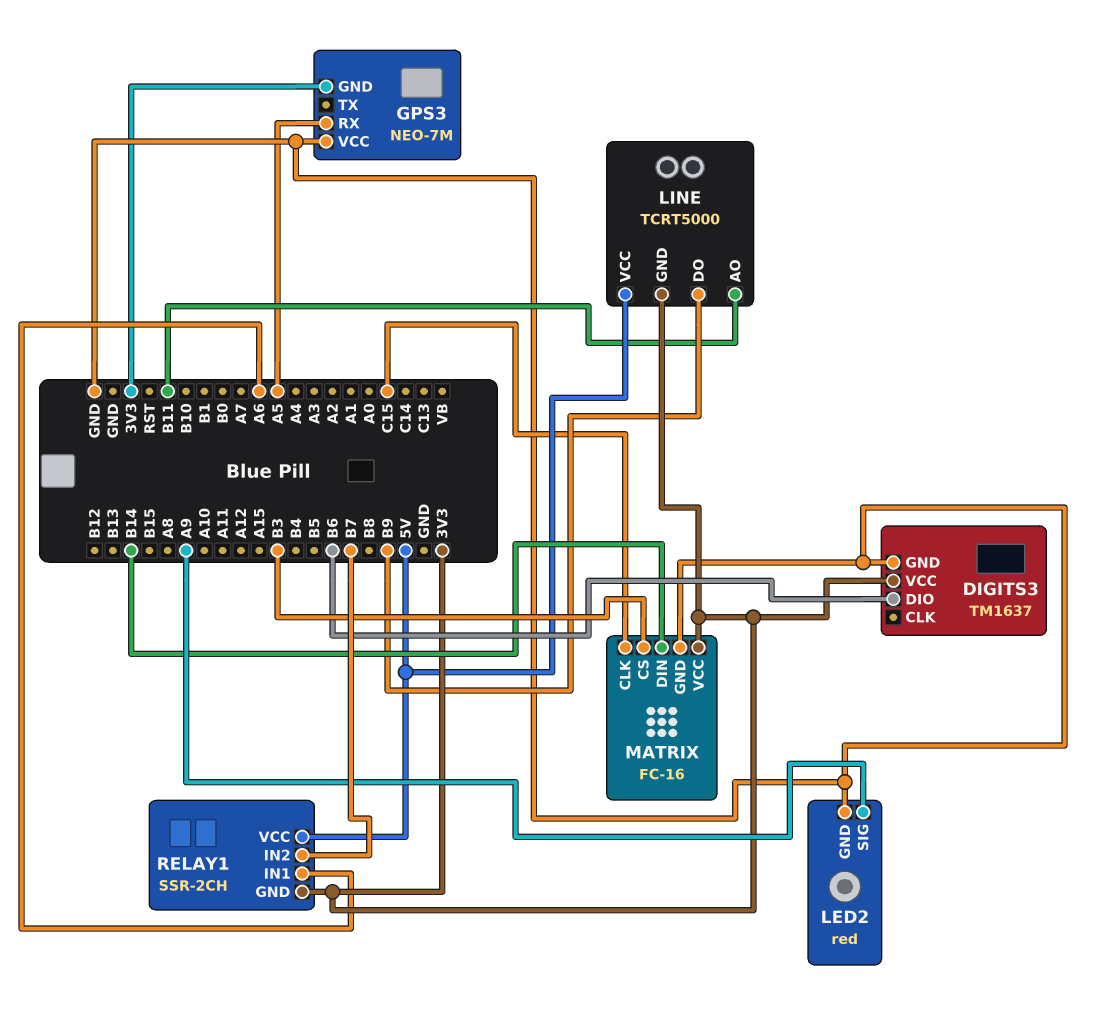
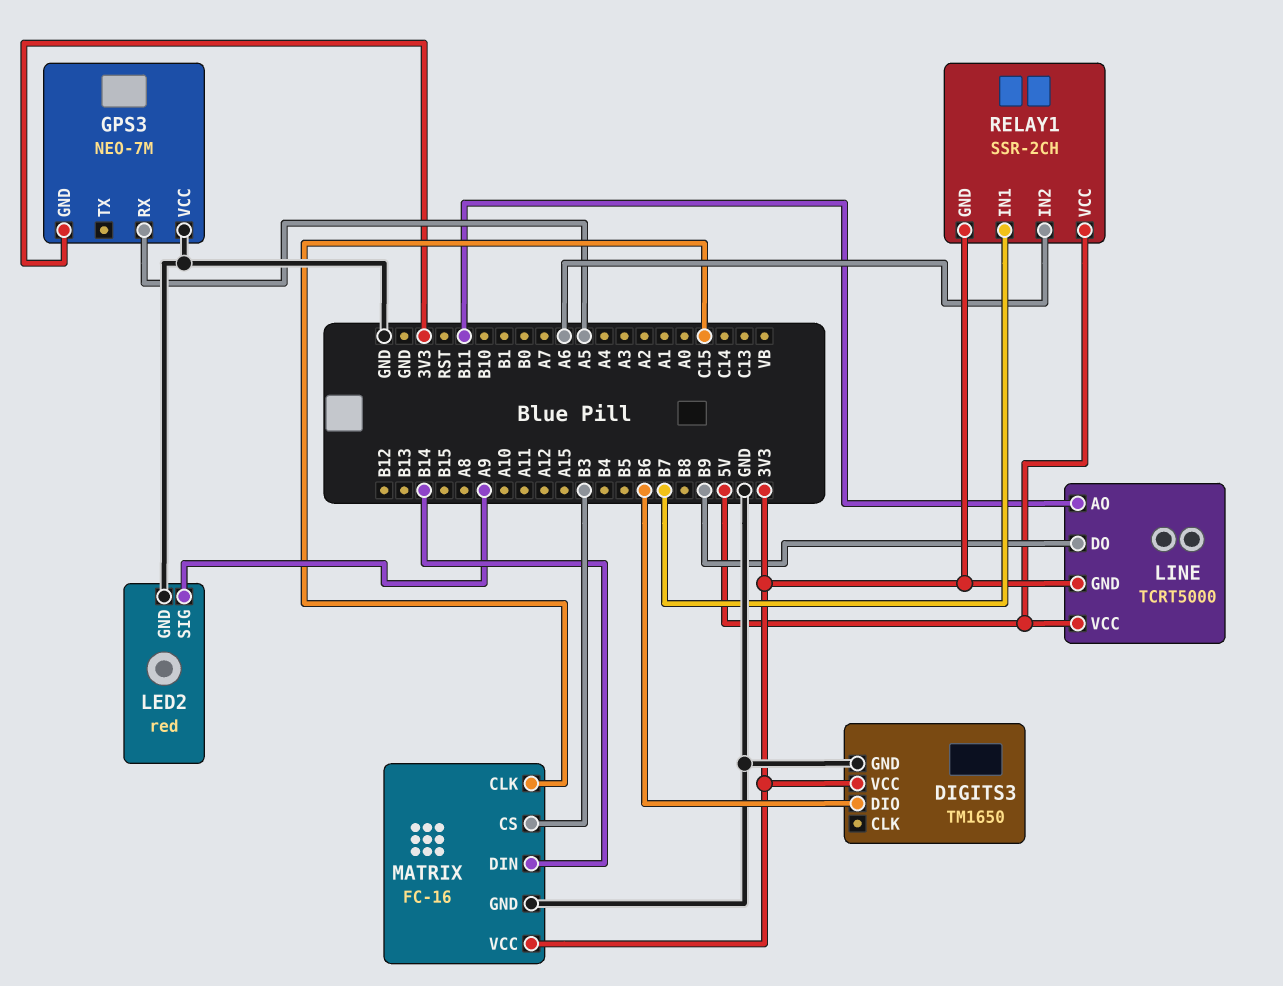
DIGITS3: TM1637 -> TM1650
RELAY1 pin IN1: A6 -> B7
RELAY1 pin IN2: B7 -> A6

